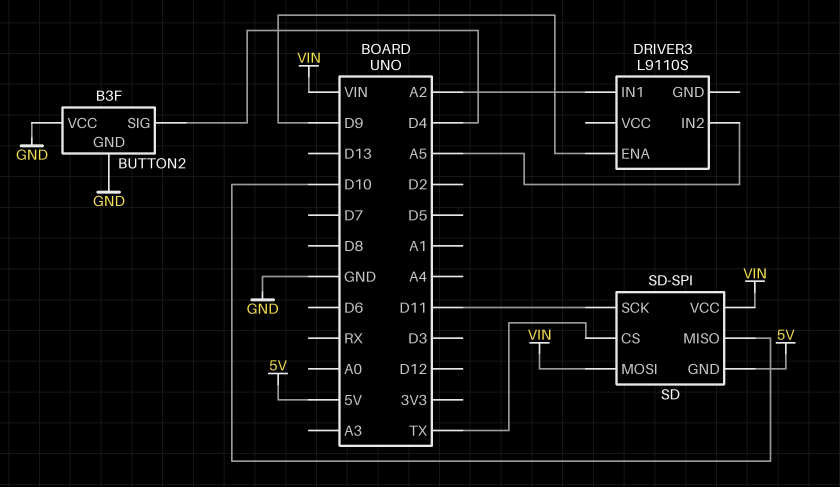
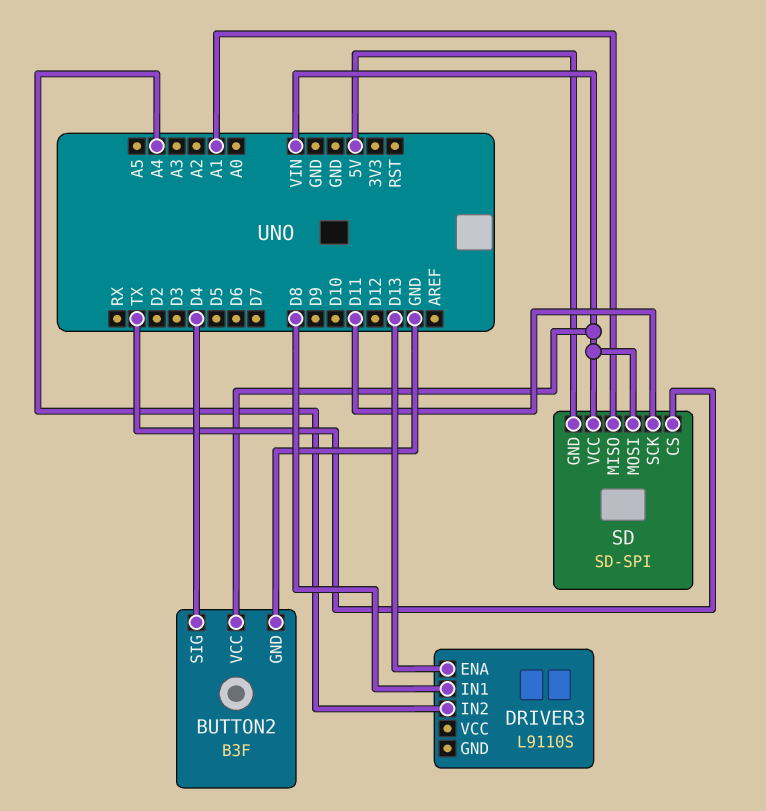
BUTTON2 pin VCC: GND -> VIN
DRIVER3 pin ENA: D9 -> D13
DRIVER3 pin IN1: A2 -> D8
DRIVER3 pin IN2: A5 -> A4
SD pin MISO: D10 -> A1

